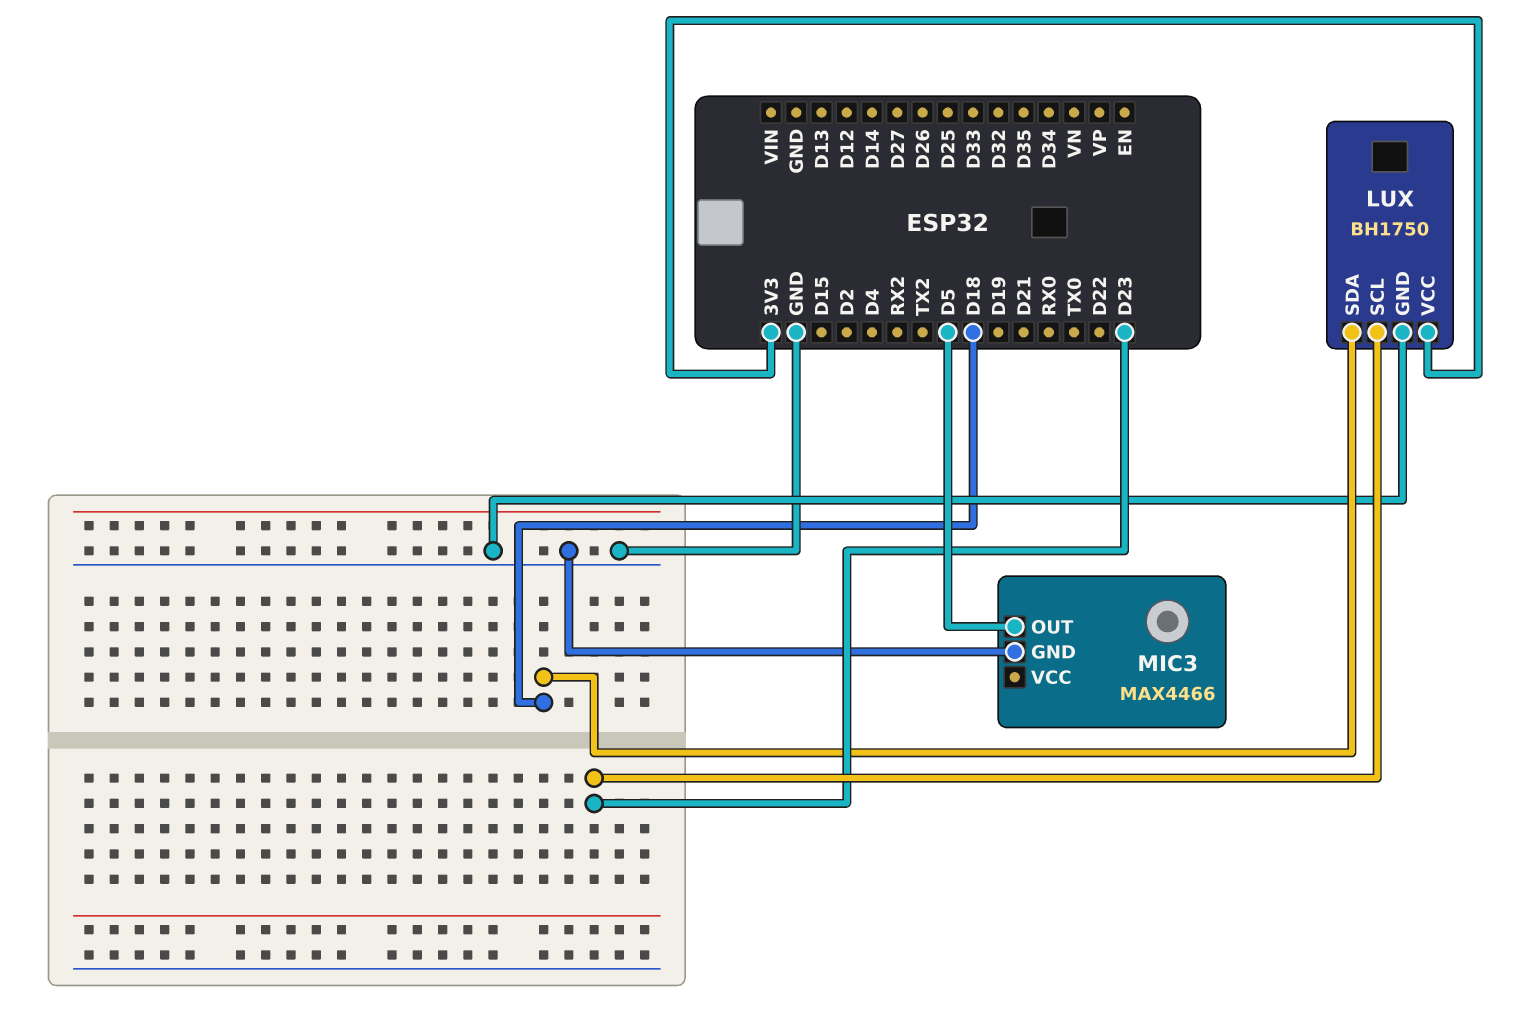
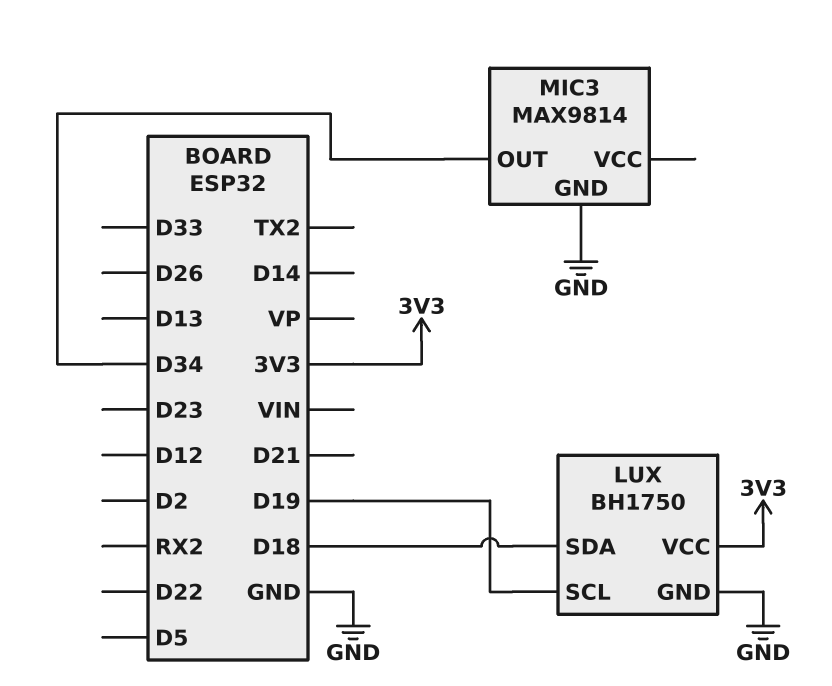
LUX pin SCL: D23 -> D19
MIC3: MAX4466 -> MAX9814
MIC3 pin OUT: D5 -> D34

